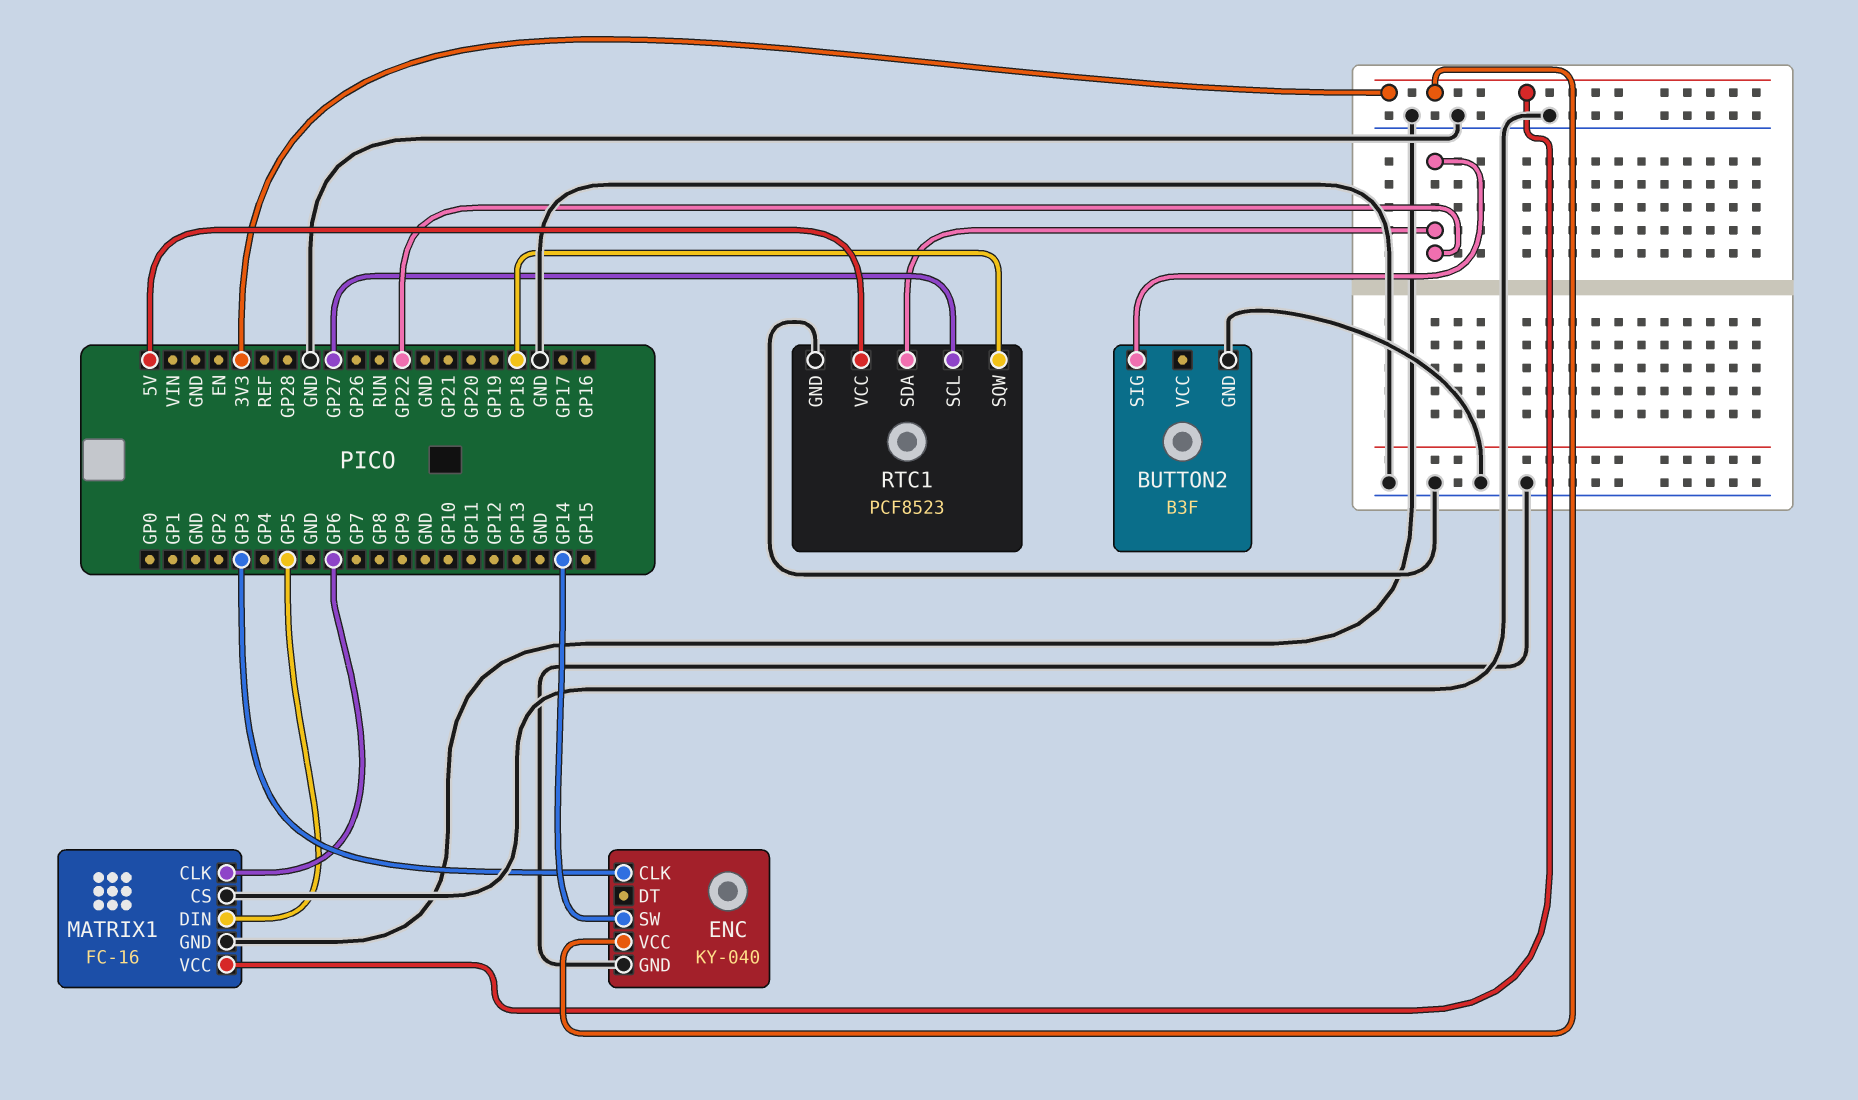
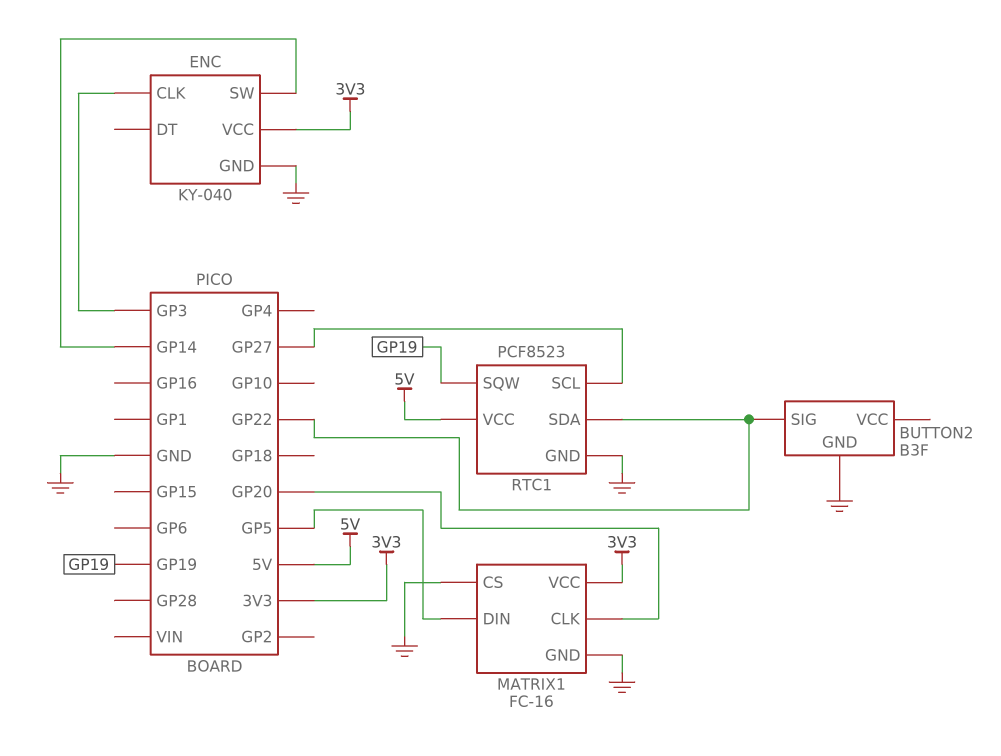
MATRIX1 pin CLK: GP6 -> GP20
RTC1 pin SQW: GP18 -> GP19

